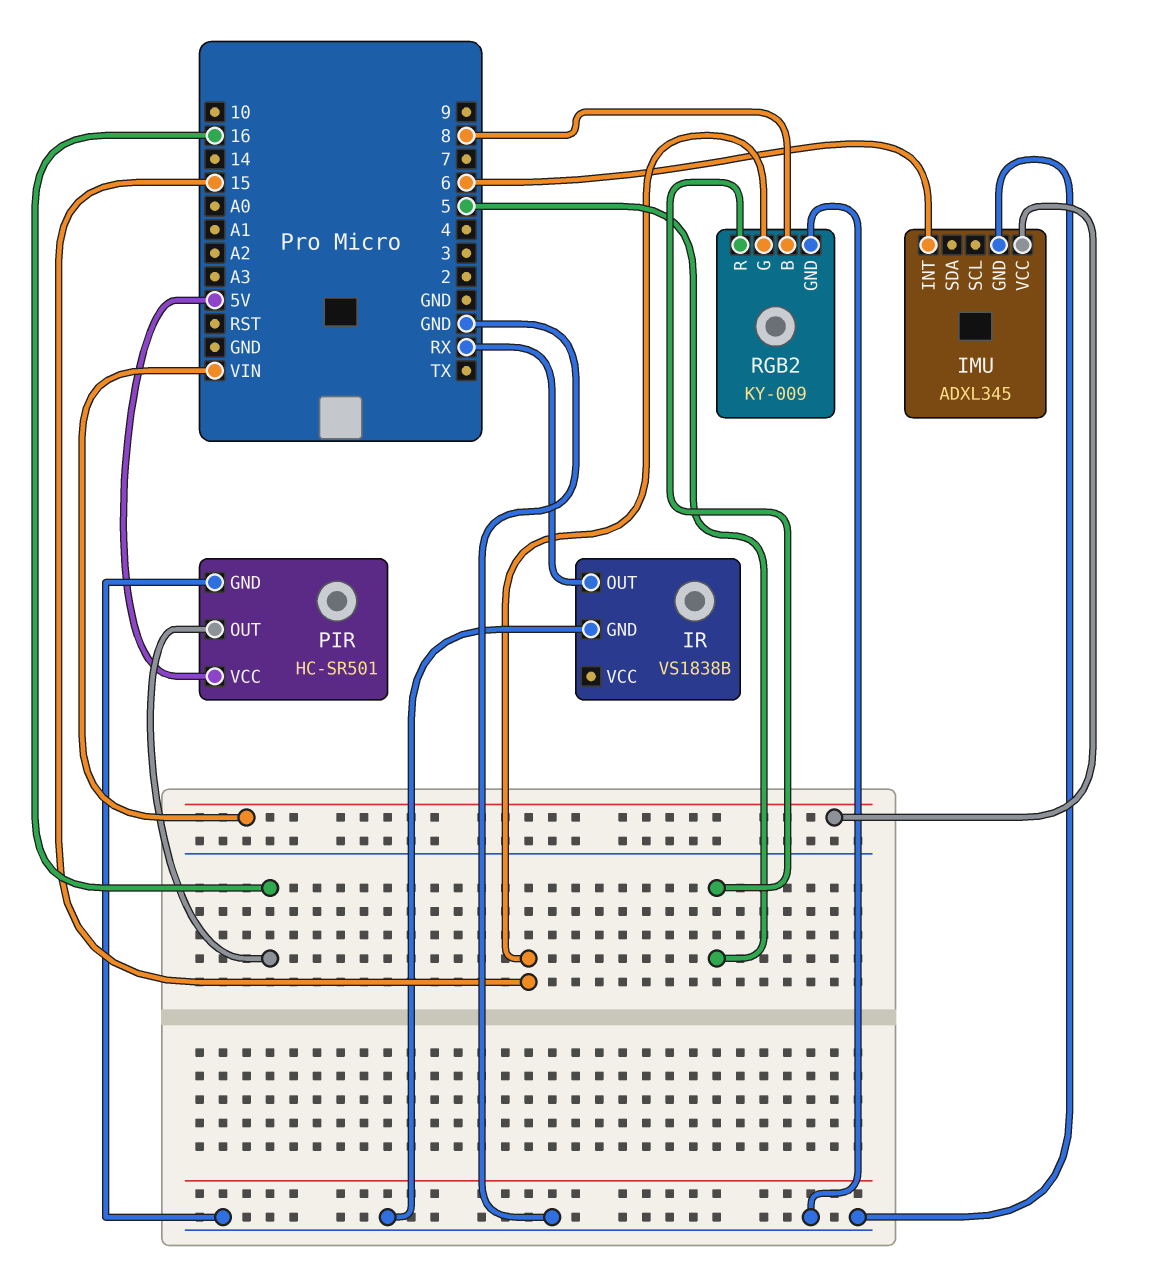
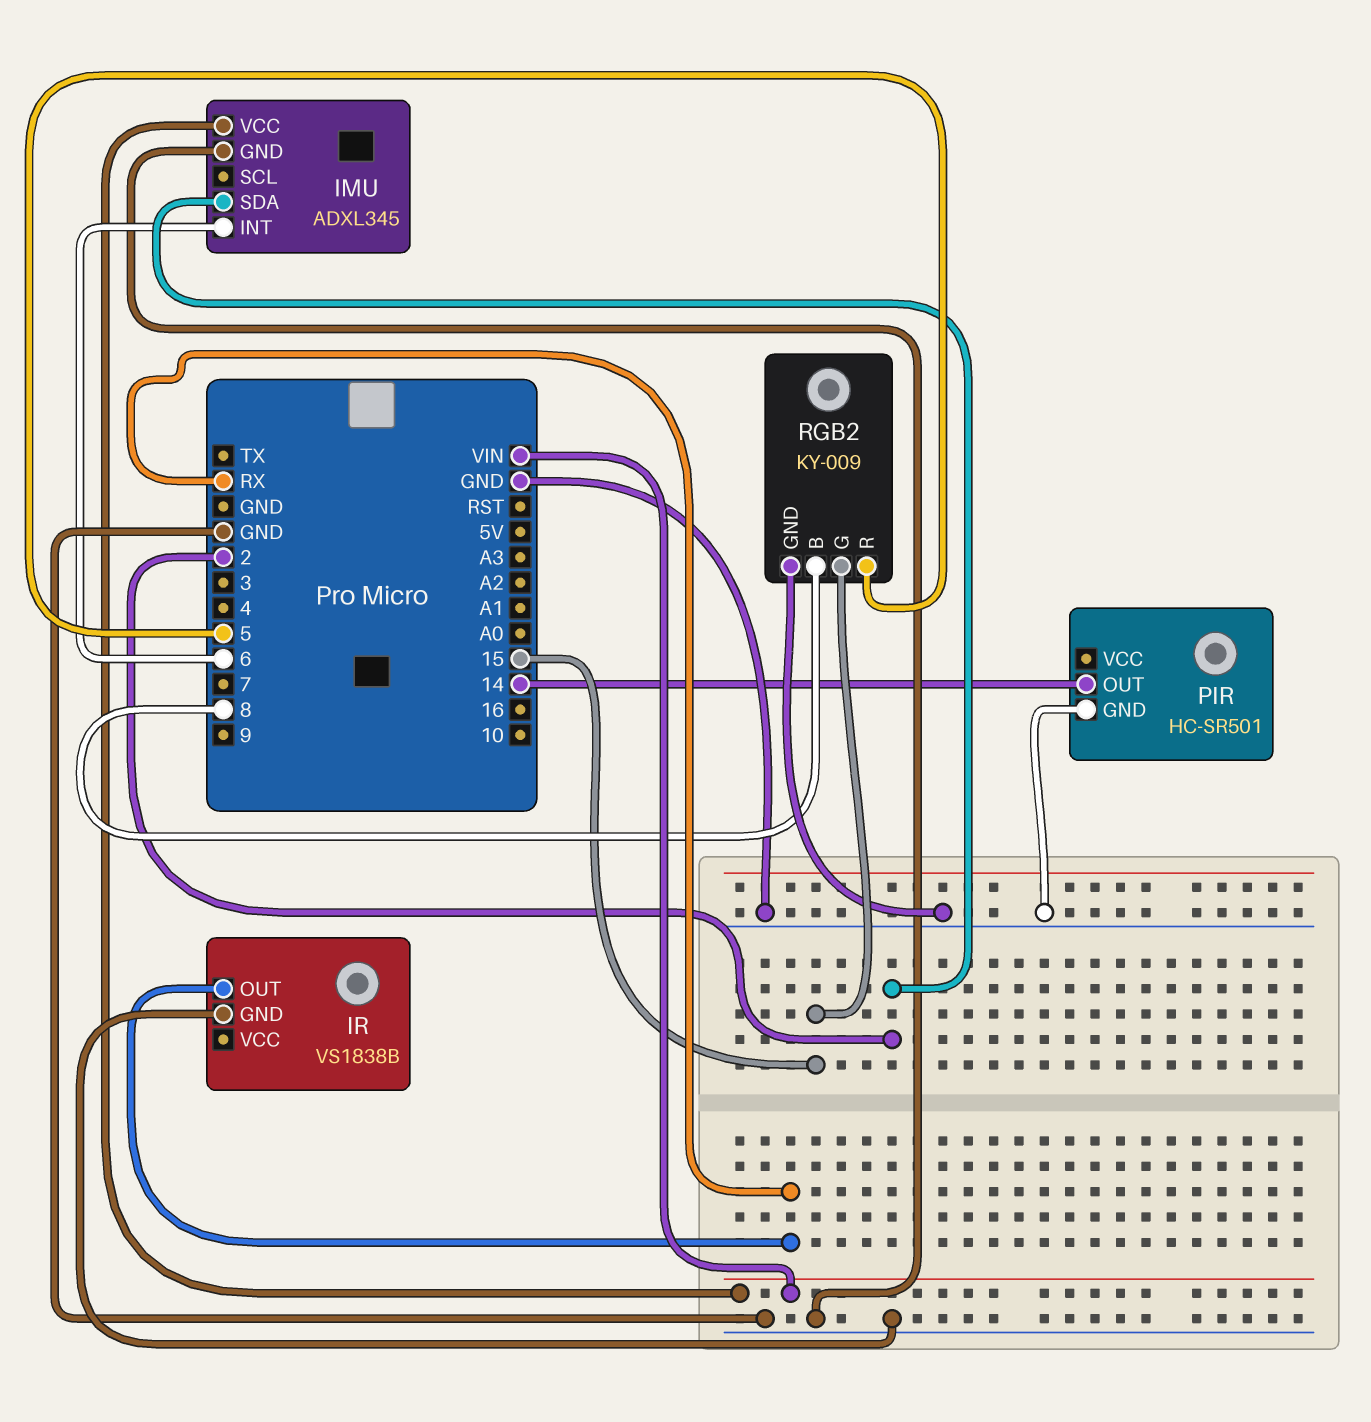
IMU pin SDA: none -> 2
PIR pin OUT: 16 -> 14
PIR pin VCC: 5V -> none

